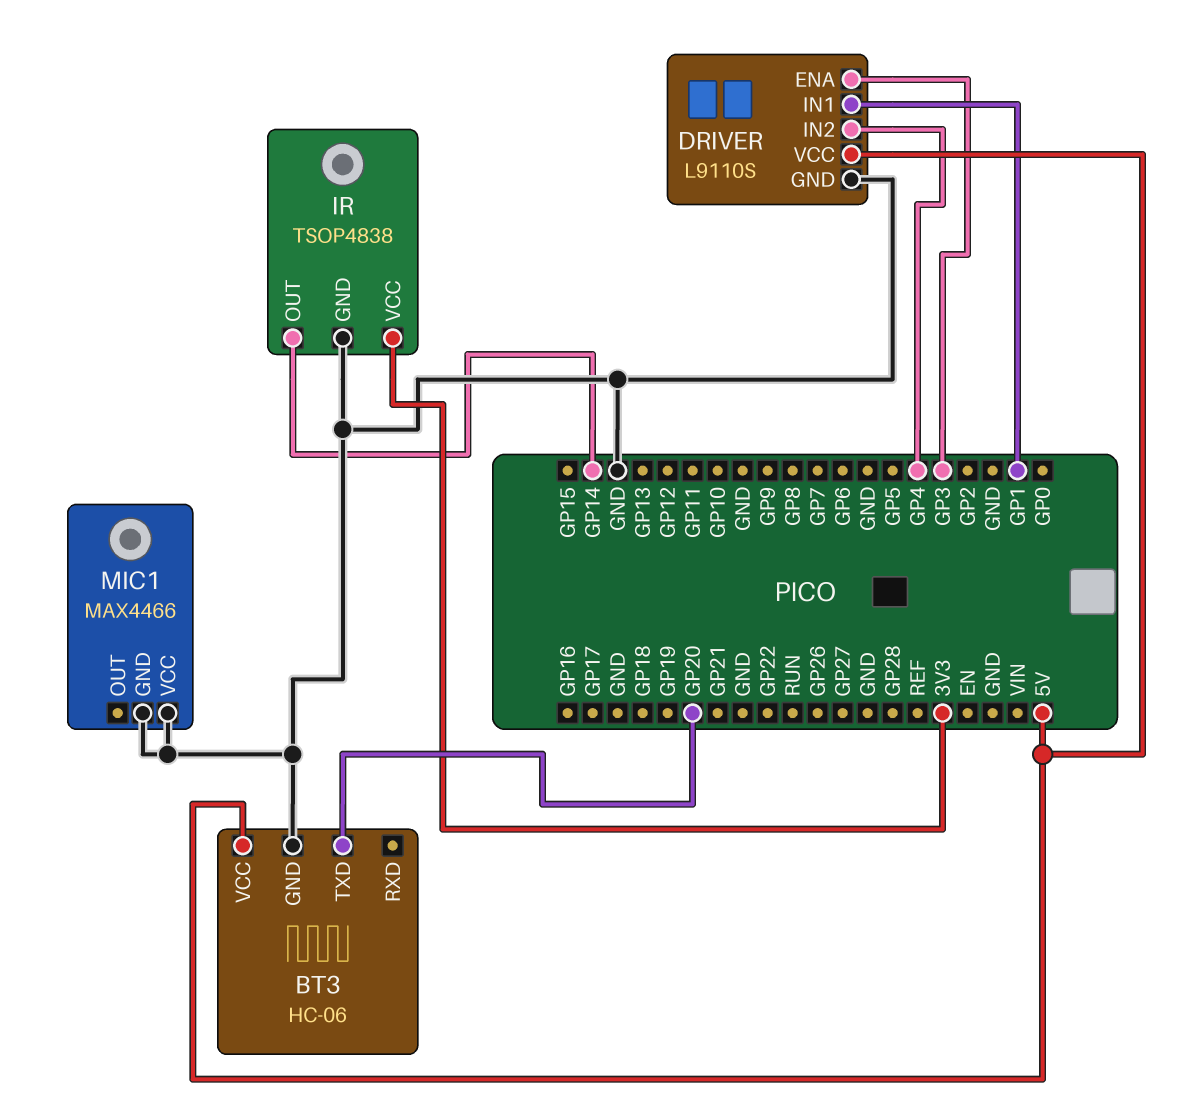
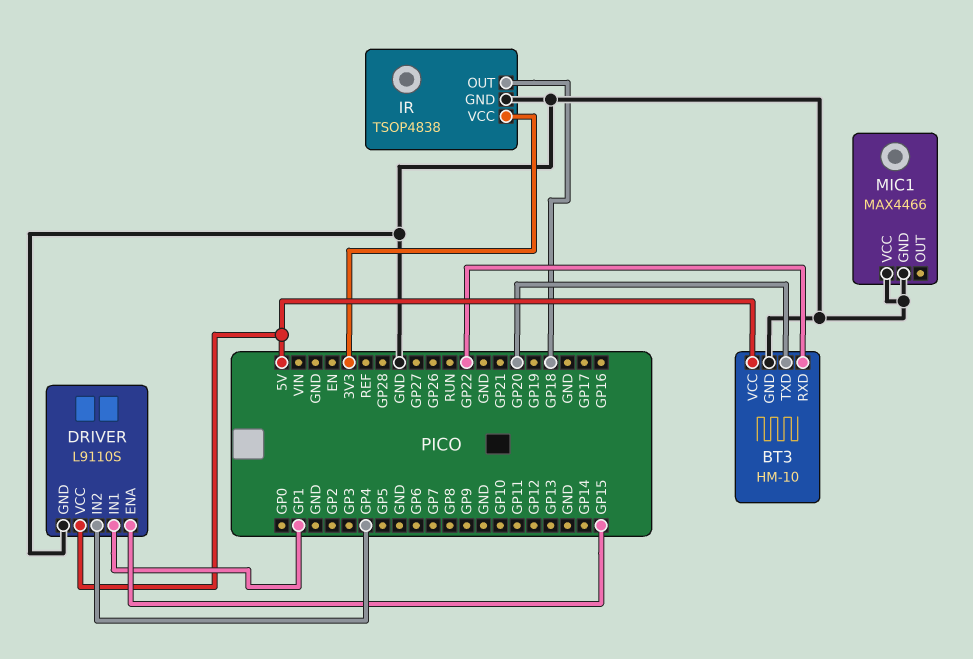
BT3: HC-06 -> HM-10
BT3 pin RXD: none -> GP22
DRIVER pin ENA: GP3 -> GP15
IR pin OUT: GP14 -> GP18

